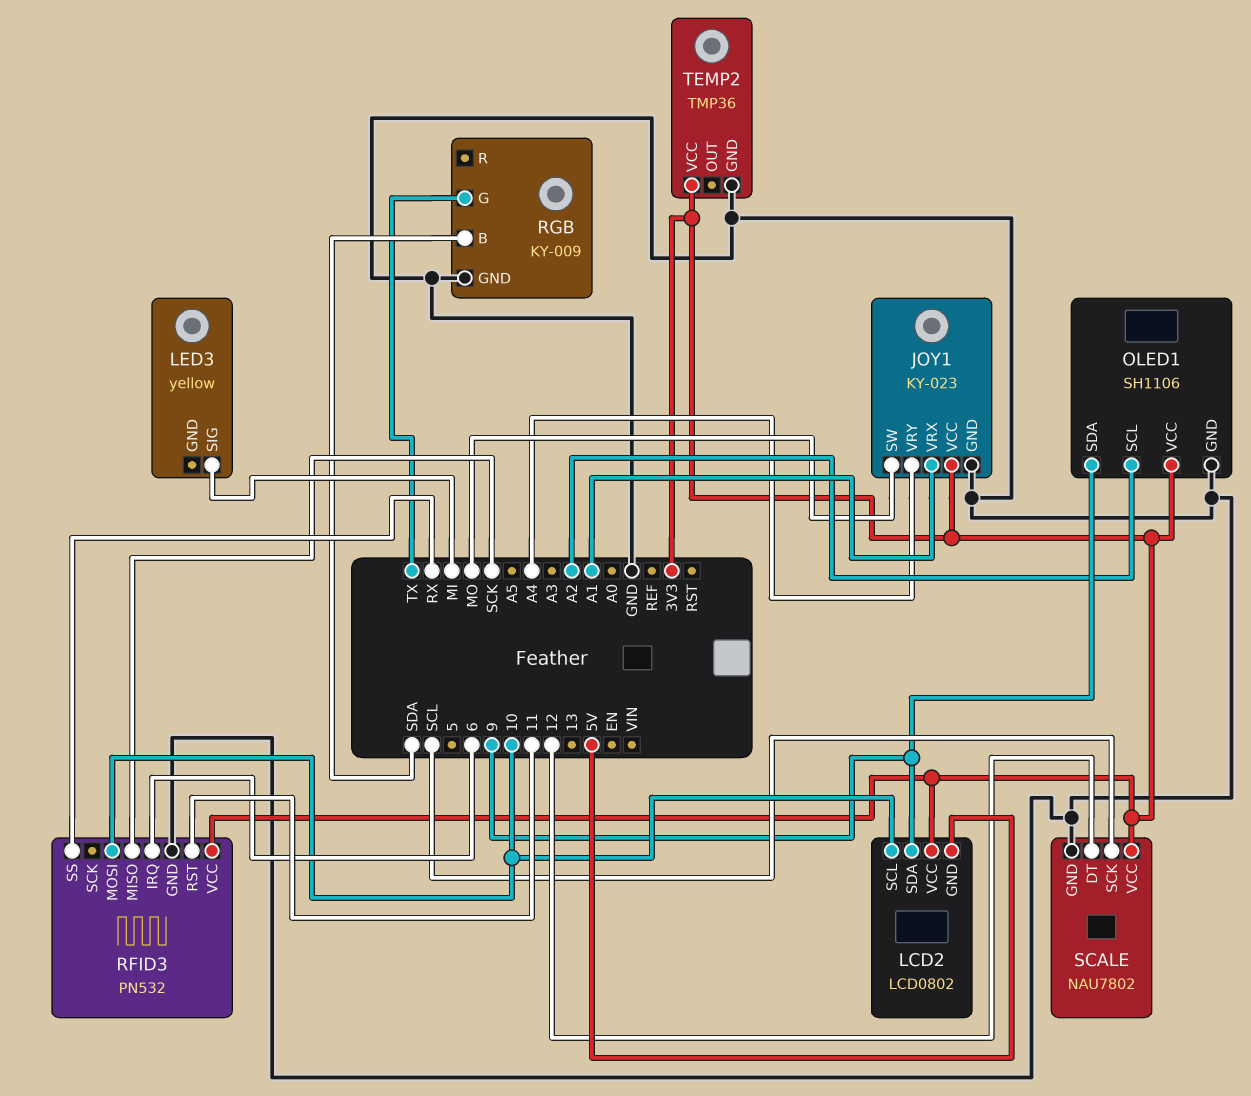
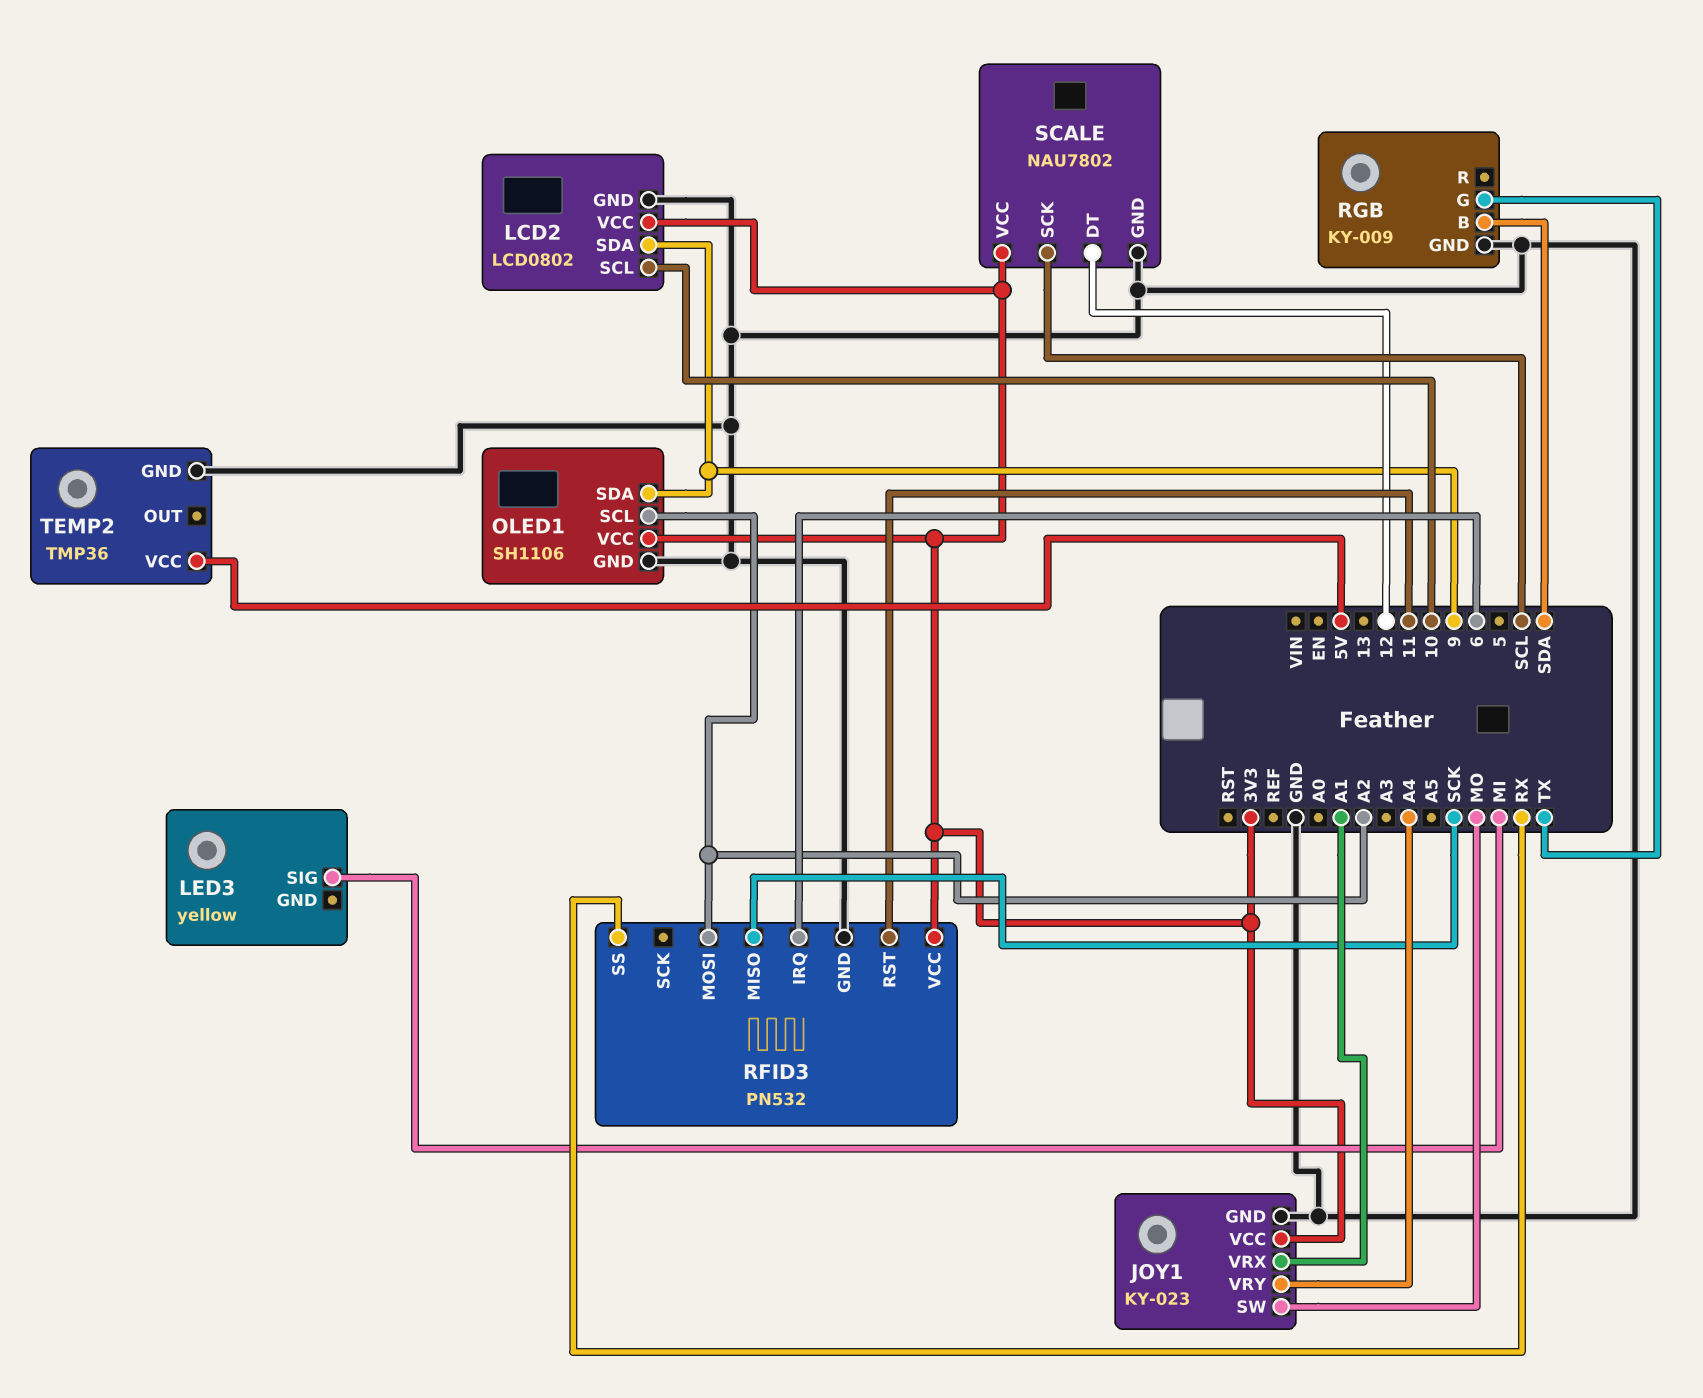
LCD2 pin GND: 5V -> GND
RFID3 pin MOSI: 10 -> A2
TEMP2 pin VCC: 3V3 -> 5V

